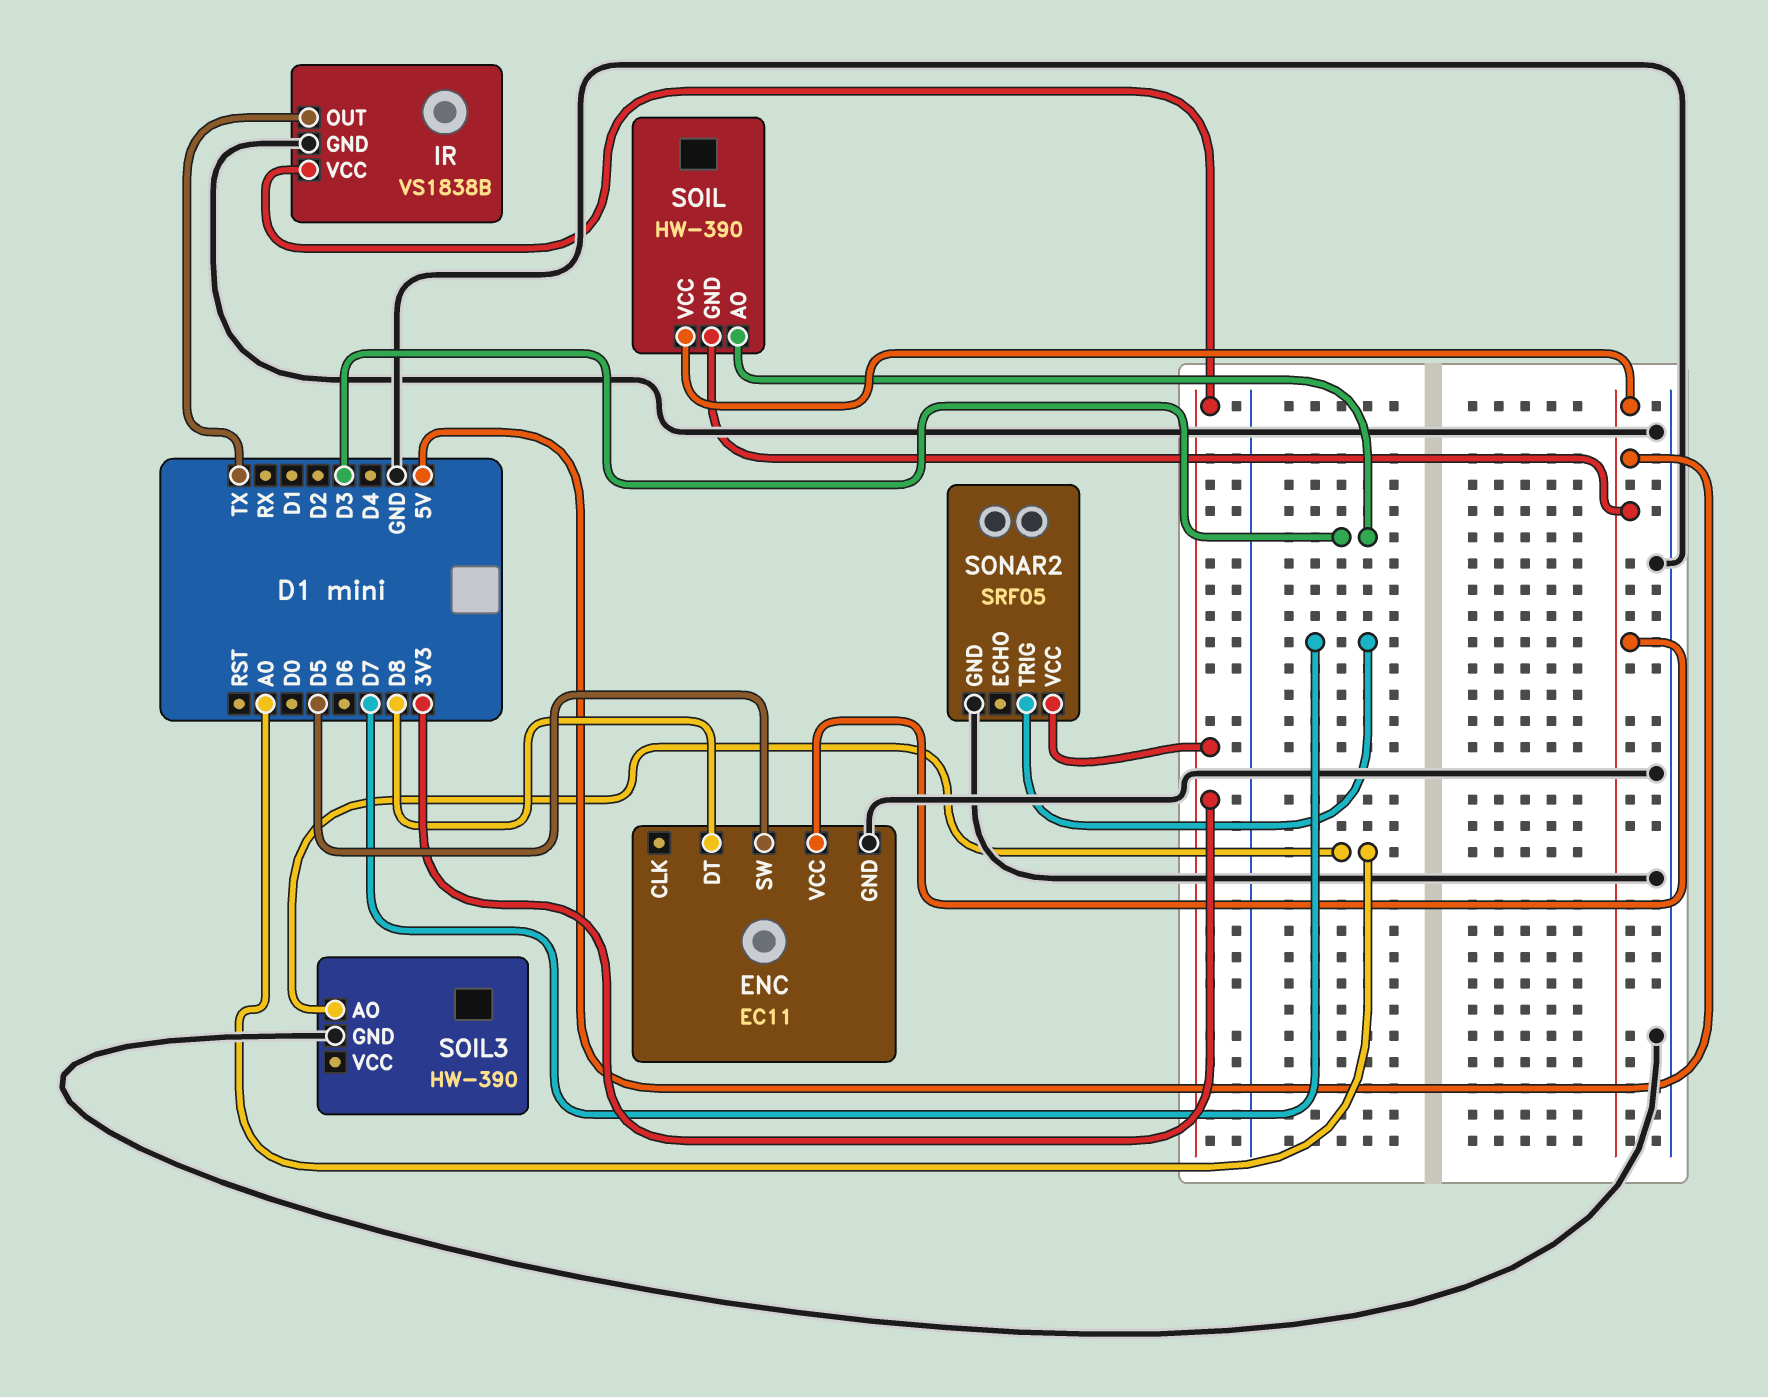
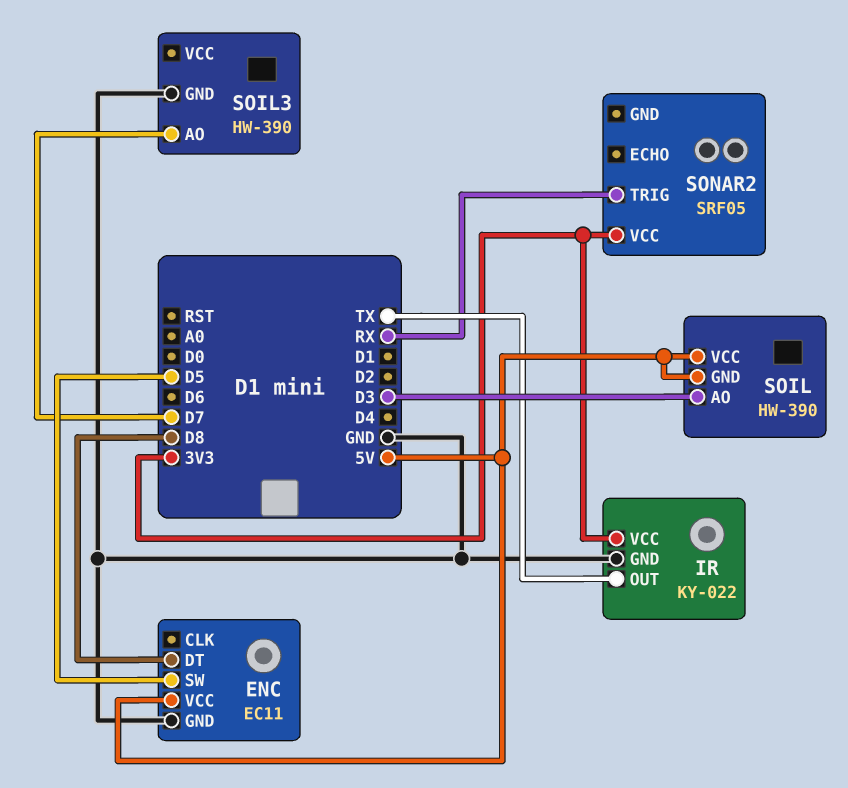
IR: VS1838B -> KY-022
SOIL3 pin AO: A0 -> D7
SONAR2 pin GND: GND -> none
SONAR2 pin TRIG: D7 -> RX

